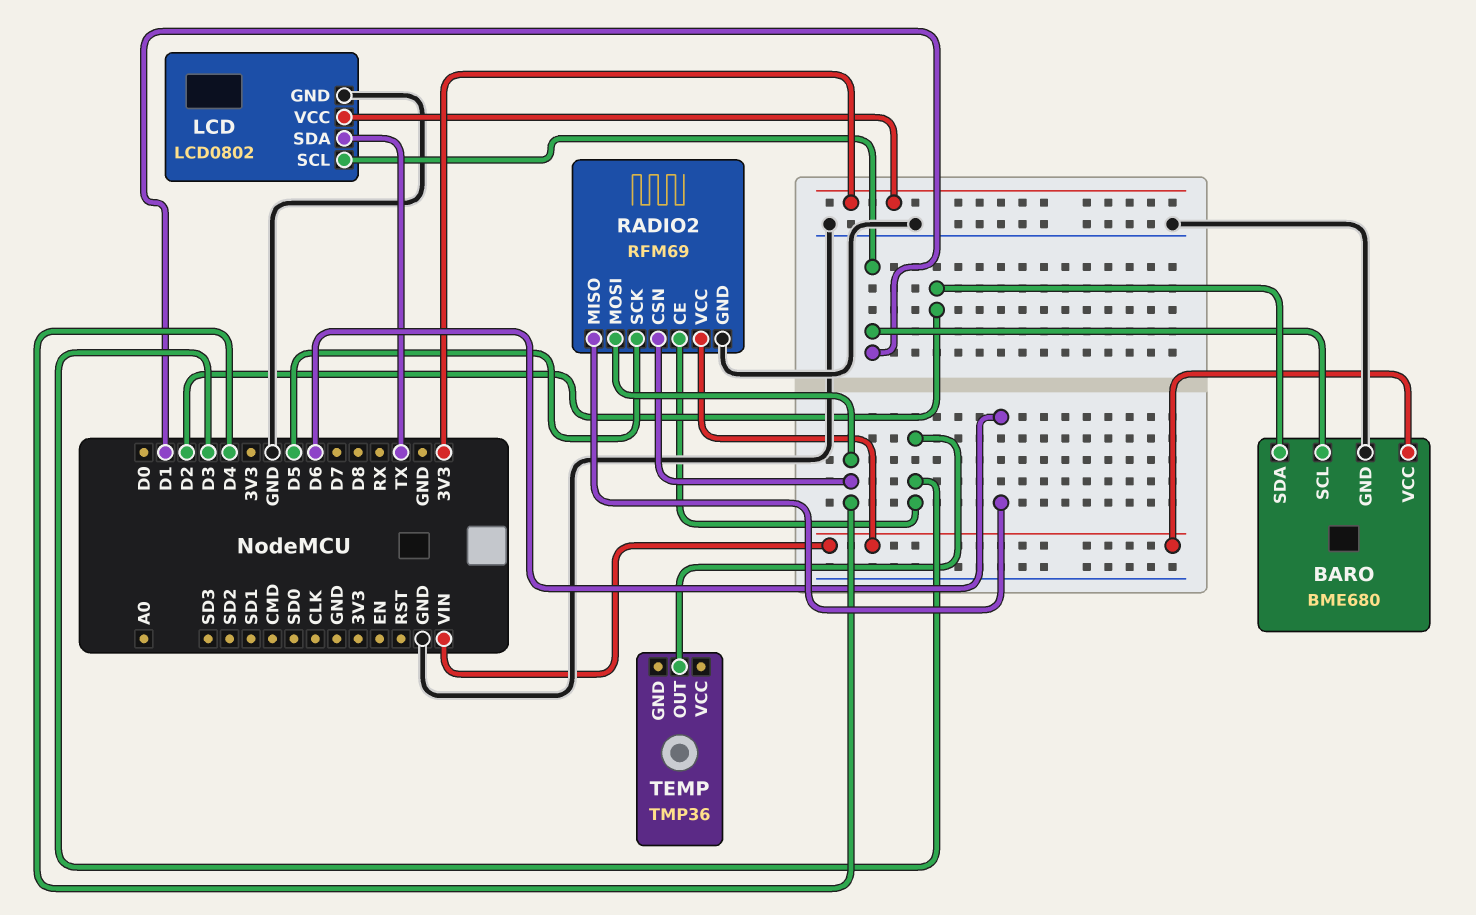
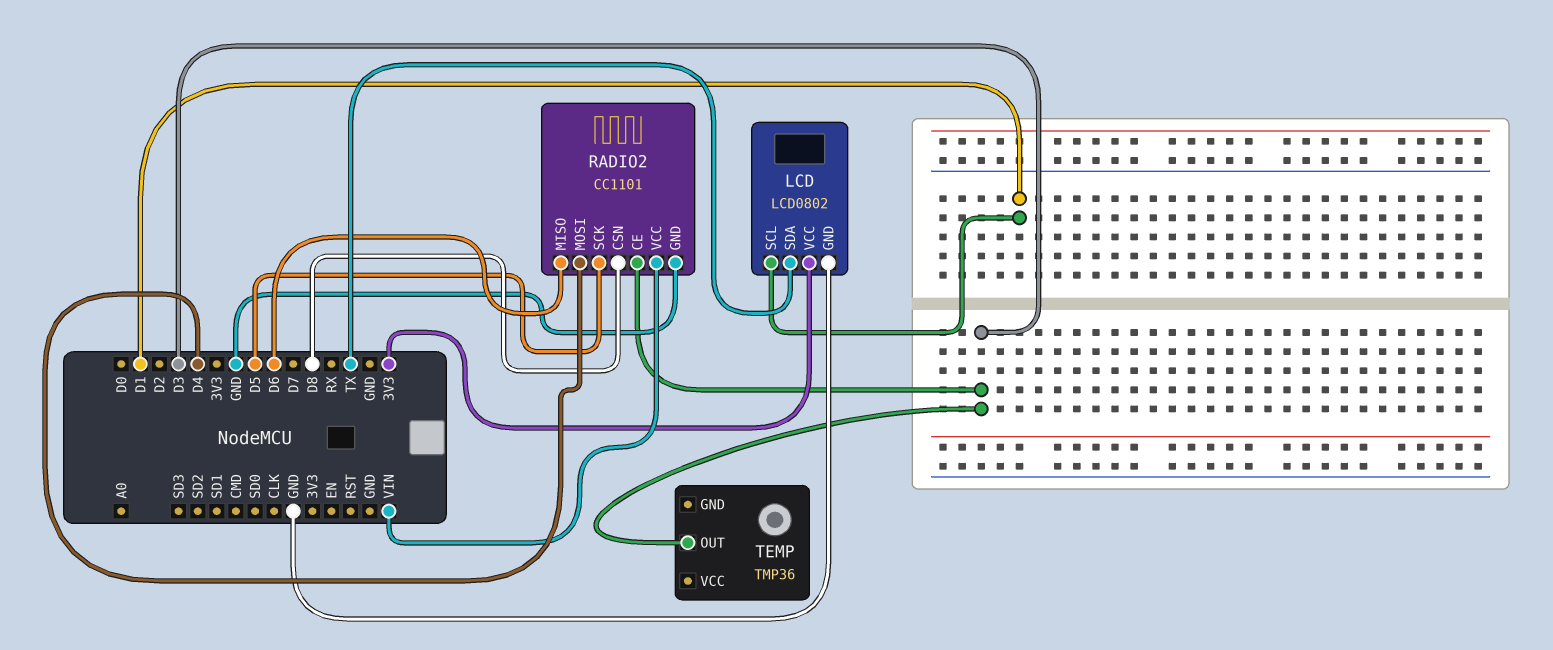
BARO: BME680 -> none
BARO pin GND: GND -> none
BARO pin SCL: D1 -> none
BARO pin SDA: D2 -> none
BARO pin VCC: VIN -> none
RADIO2: RFM69 -> CC1101
RADIO2 pin CSN: D4 -> D8

